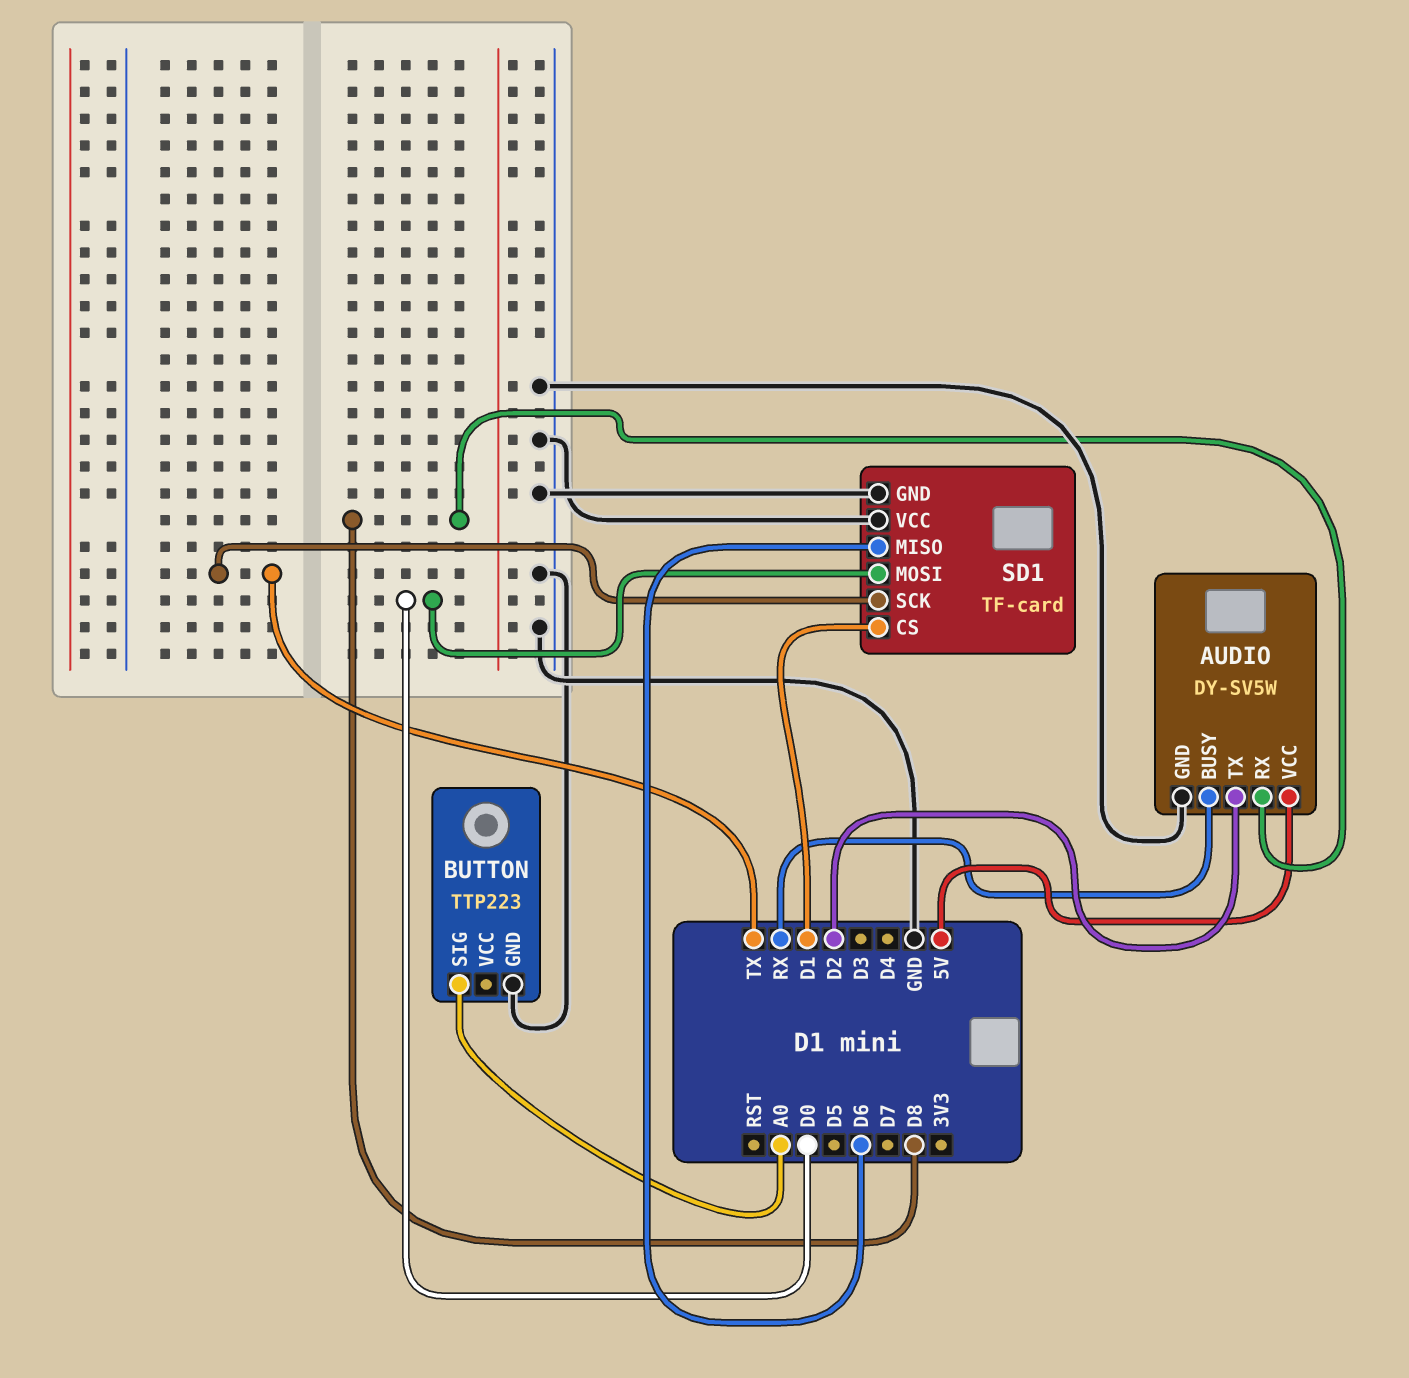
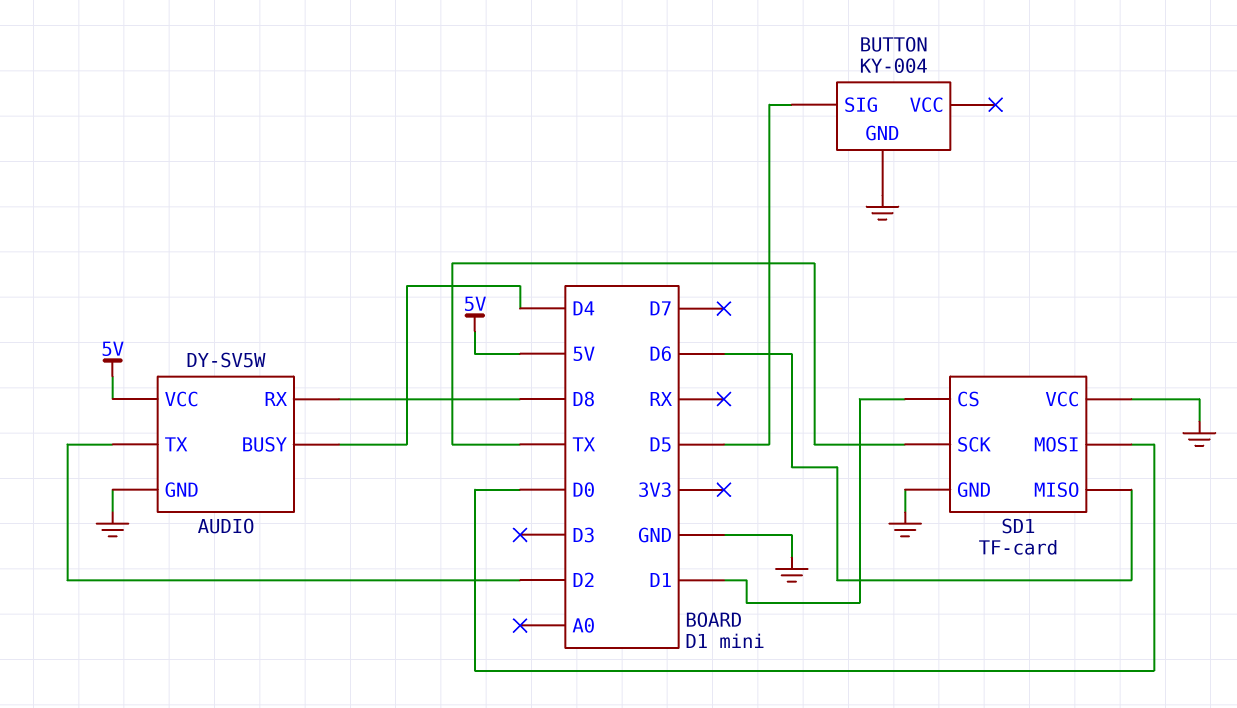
AUDIO pin BUSY: RX -> D4
BUTTON: TTP223 -> KY-004
BUTTON pin SIG: A0 -> D5

